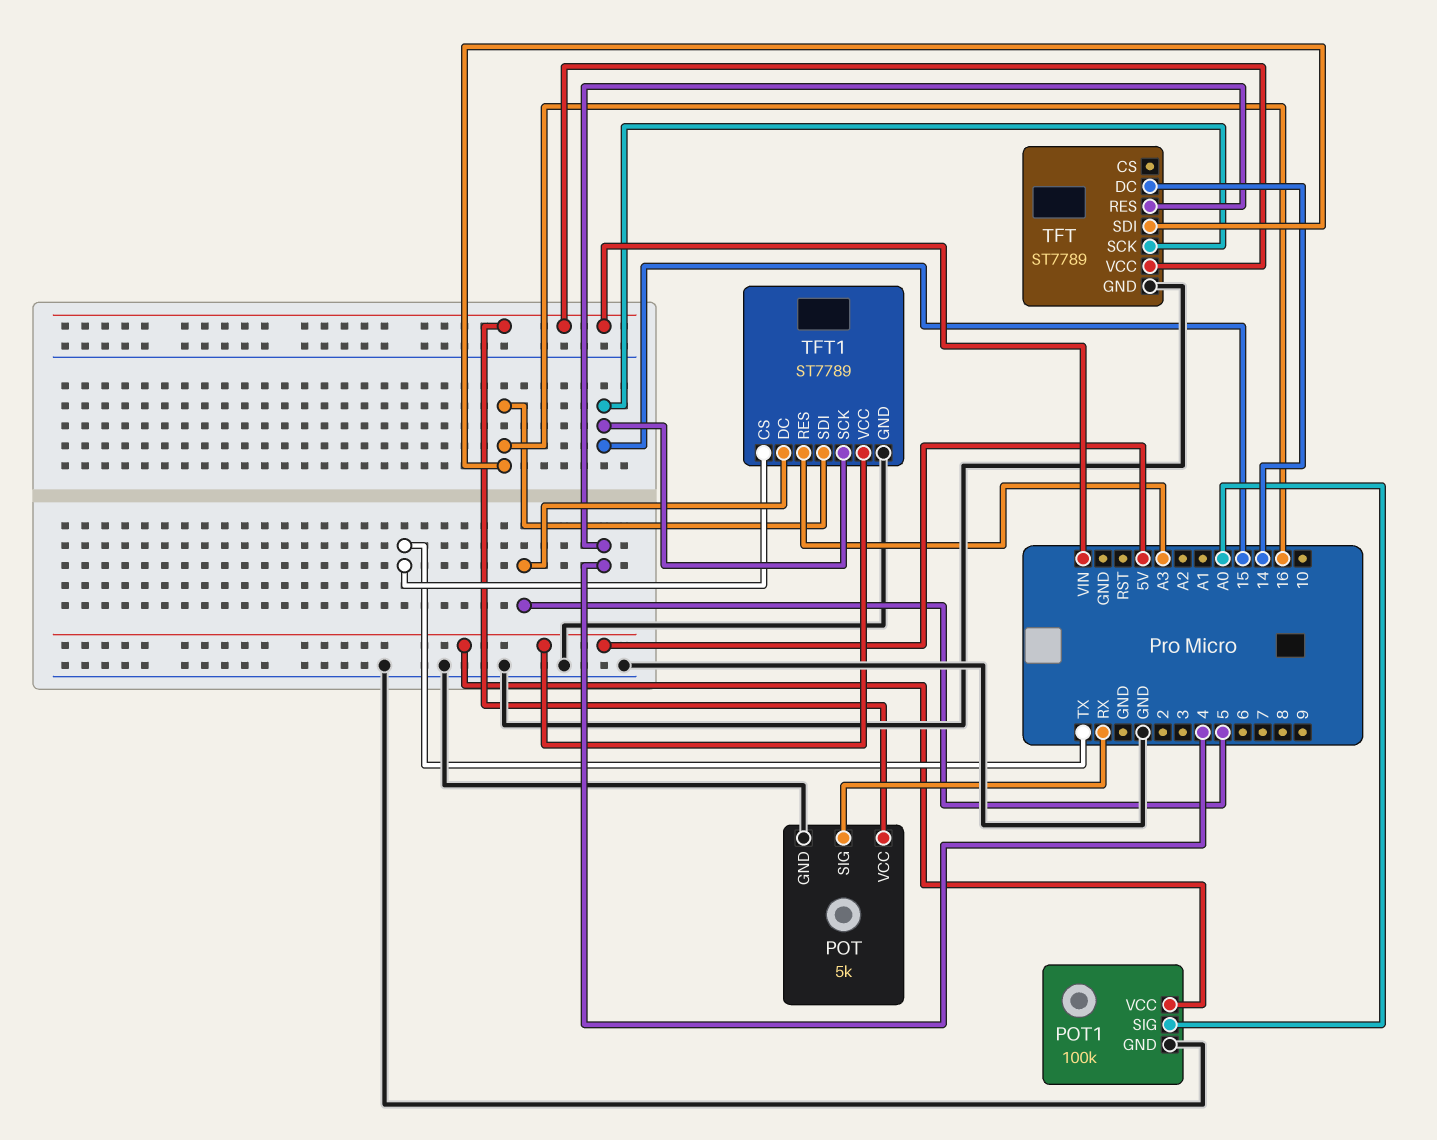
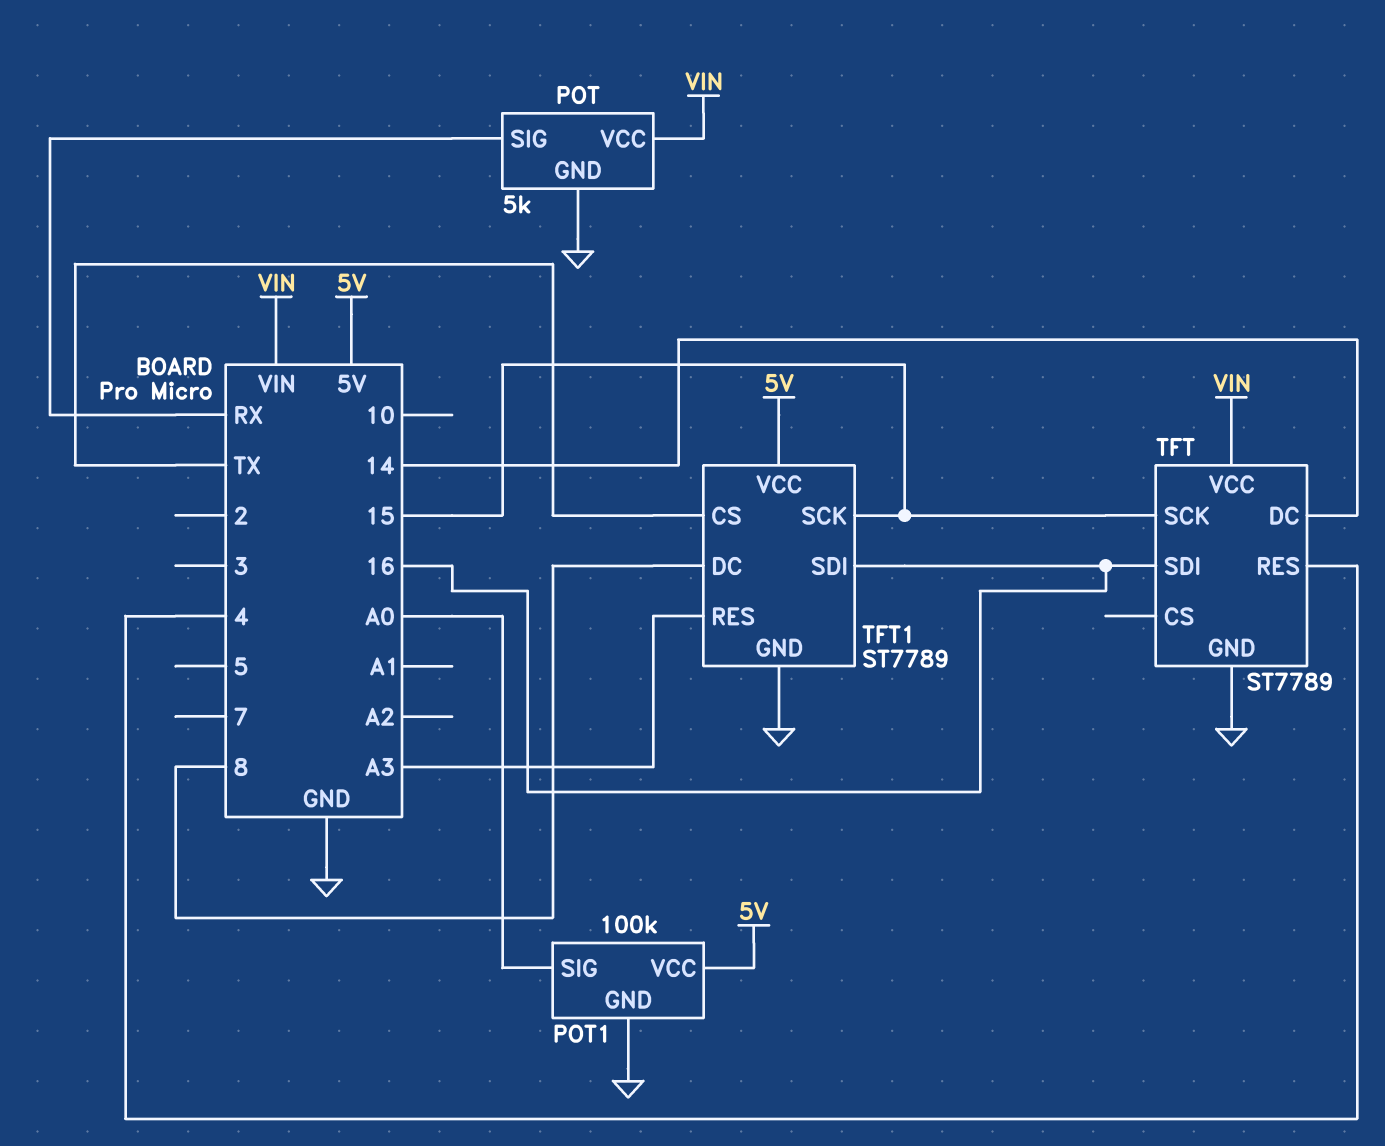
TFT1 pin DC: 5 -> 8

